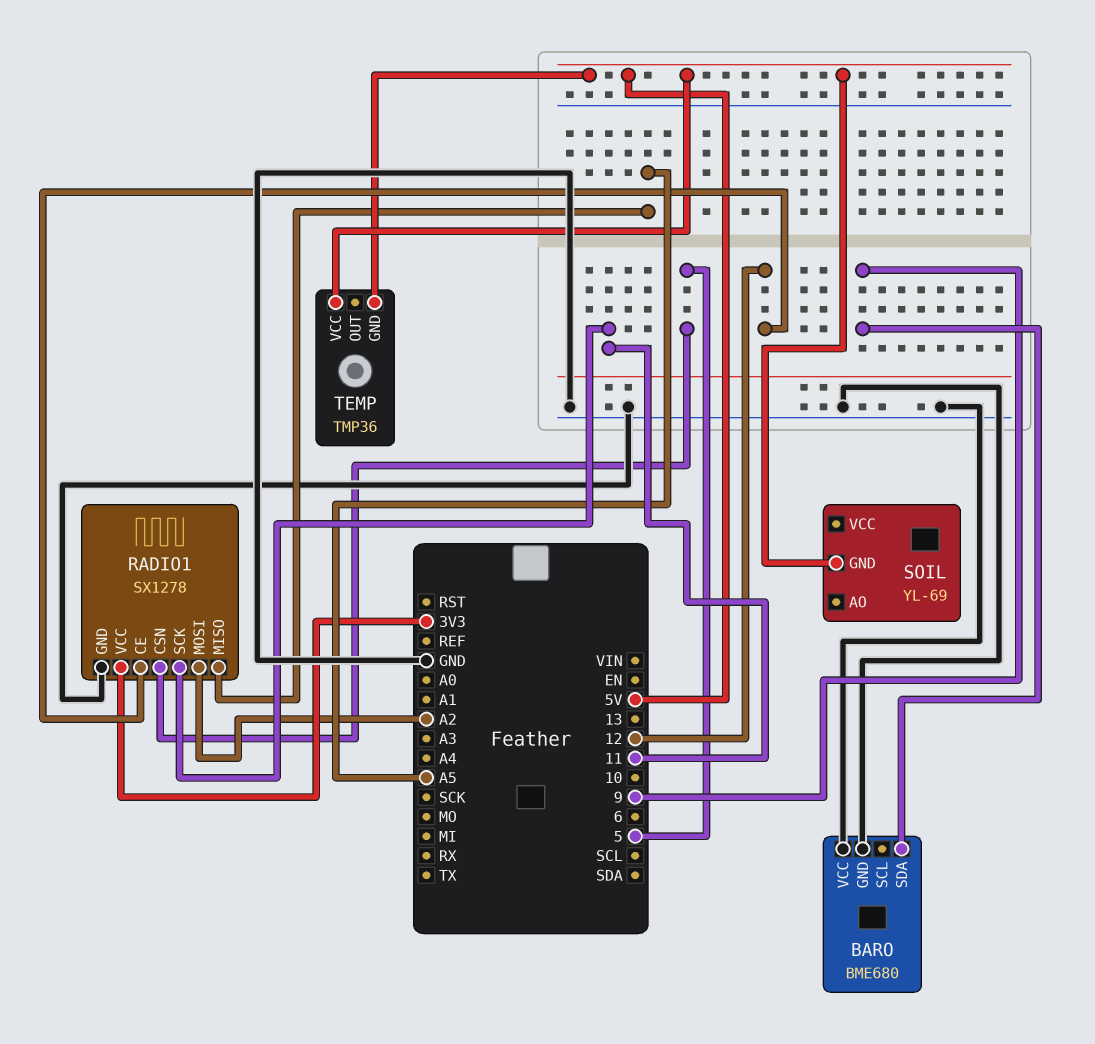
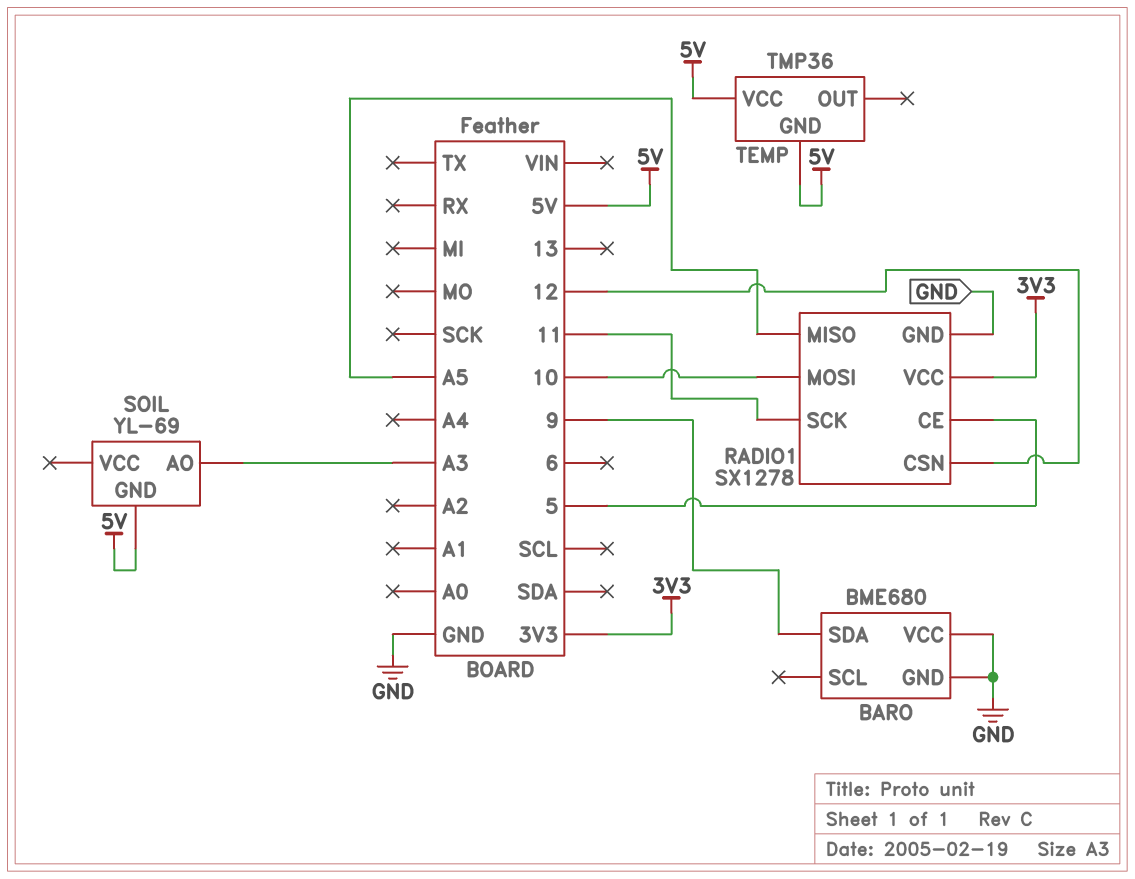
RADIO1 pin CE: 12 -> 5
RADIO1 pin CSN: 5 -> 12
RADIO1 pin MOSI: A2 -> 10
SOIL pin AO: none -> A3

